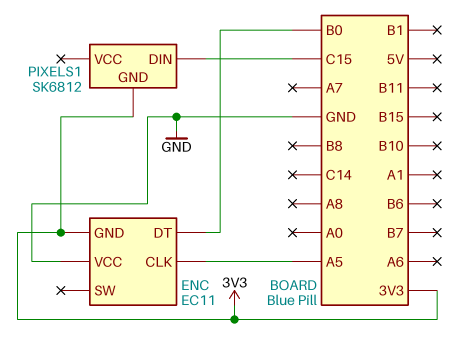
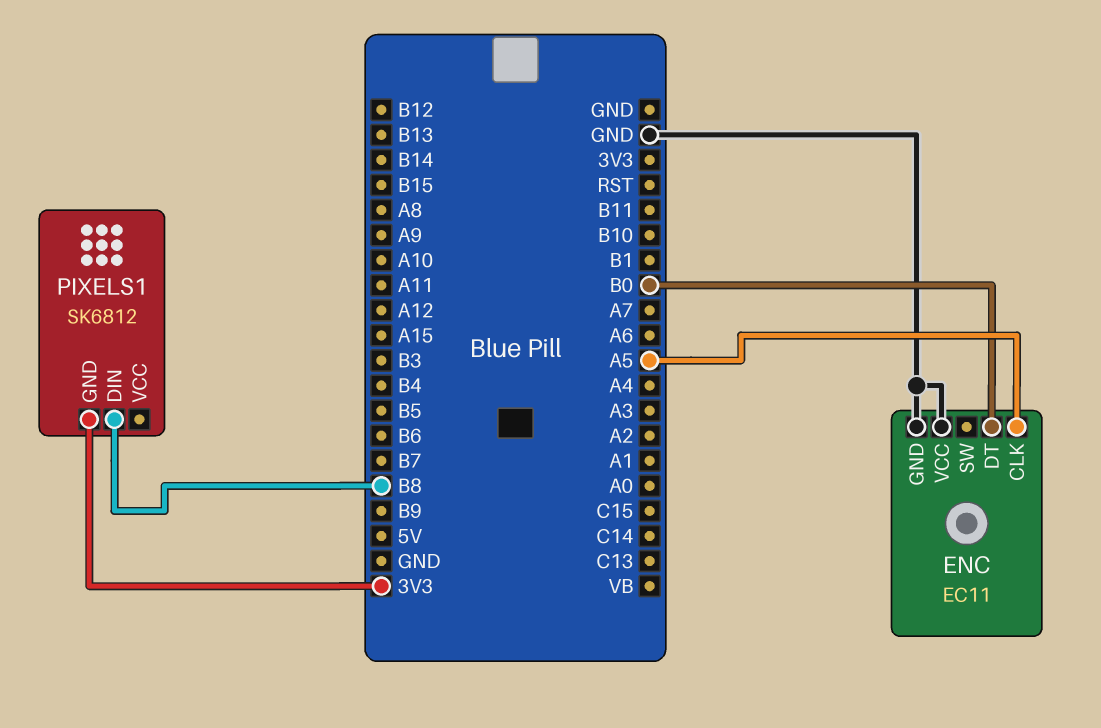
ENC pin GND: 3V3 -> GND
PIXELS1 pin DIN: C15 -> B8

